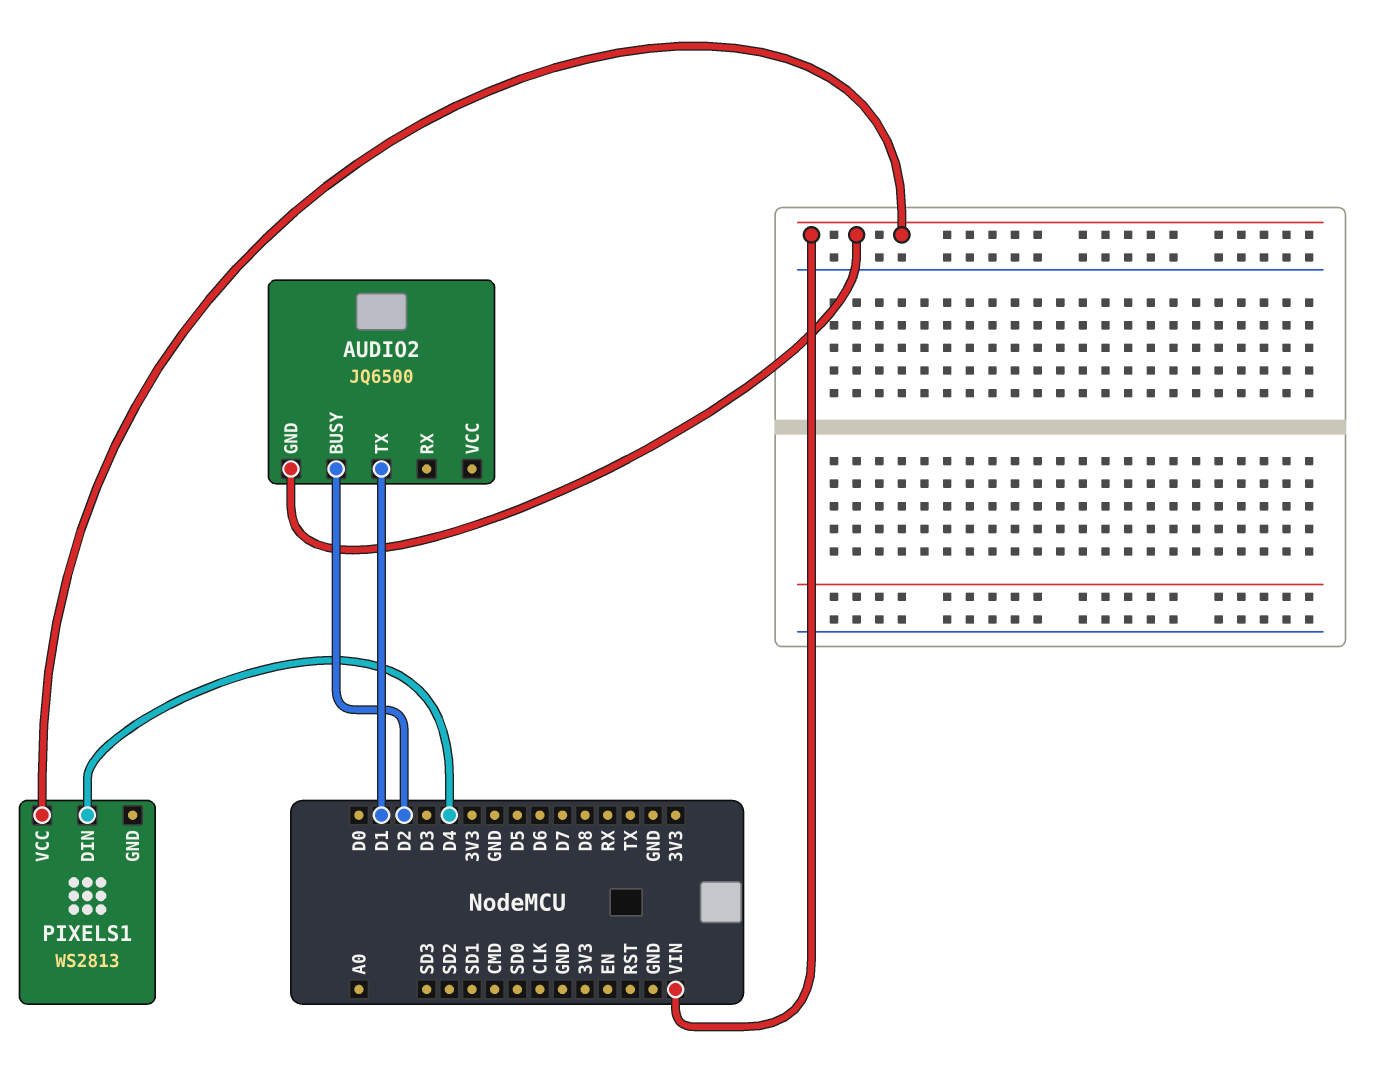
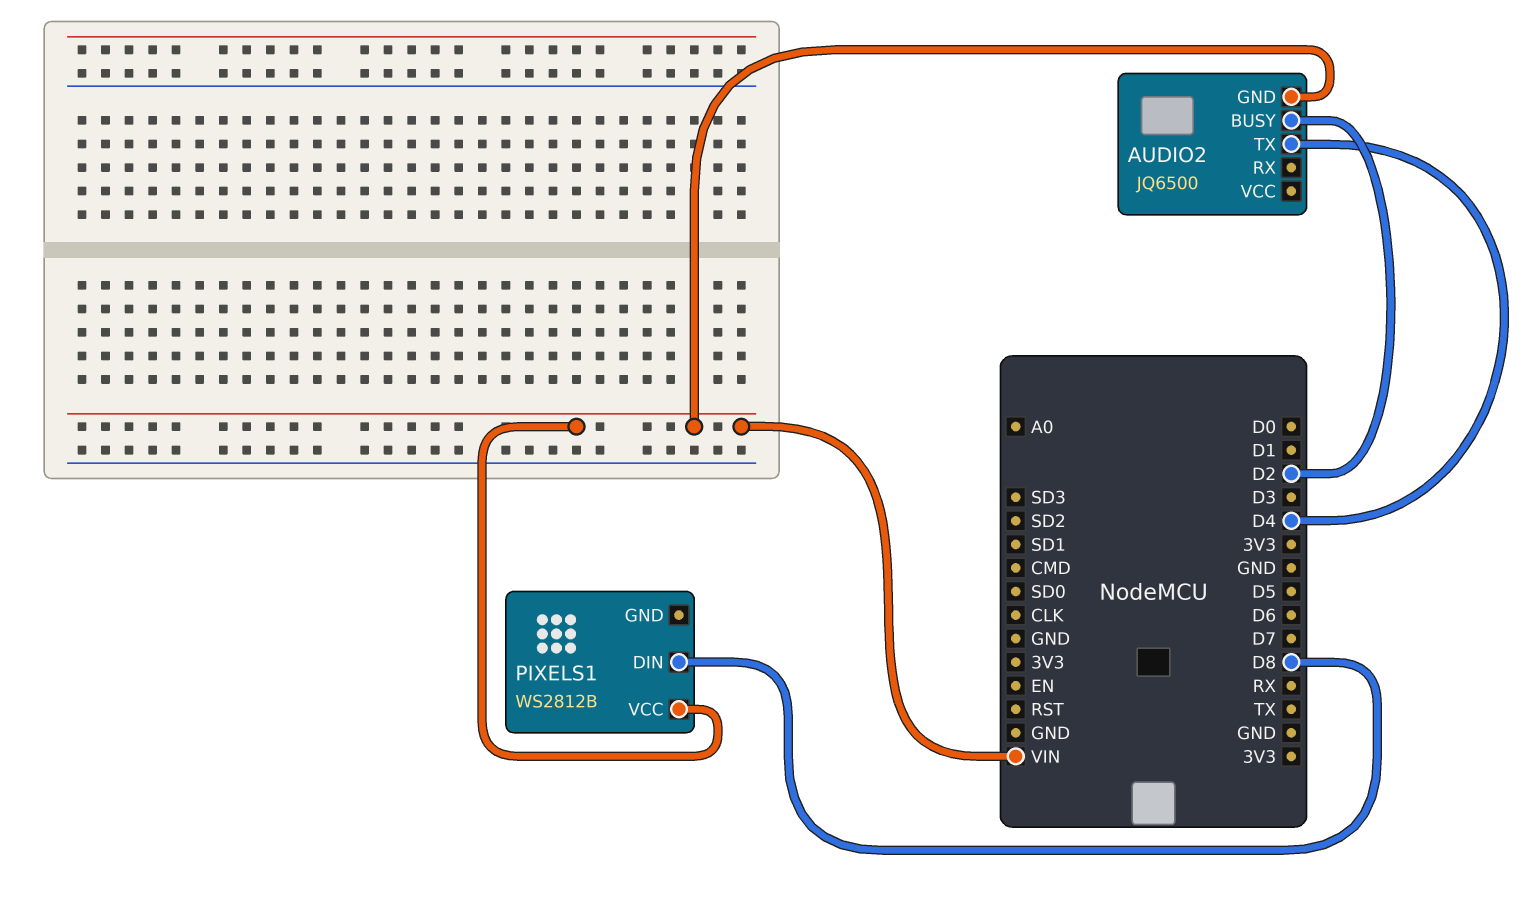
AUDIO2 pin TX: D1 -> D4
PIXELS1: WS2813 -> WS2812B
PIXELS1 pin DIN: D4 -> D8

